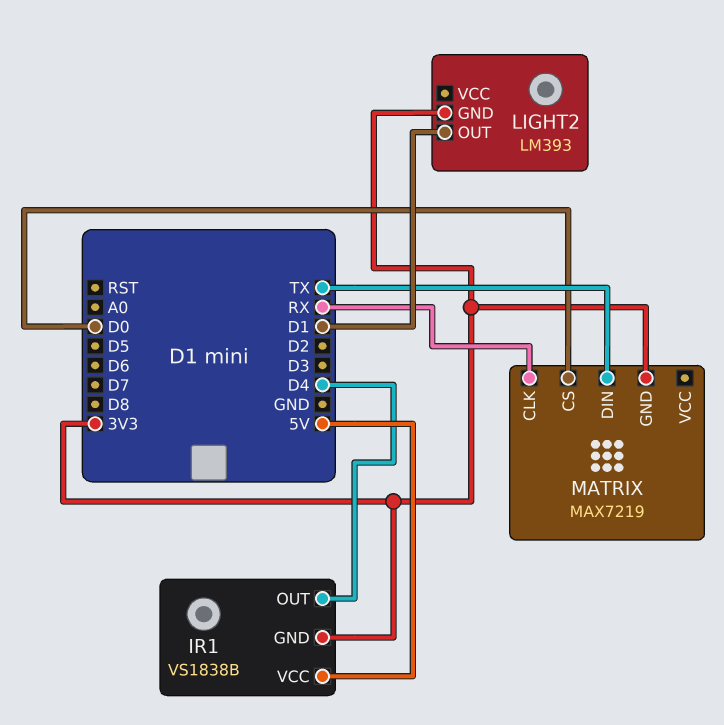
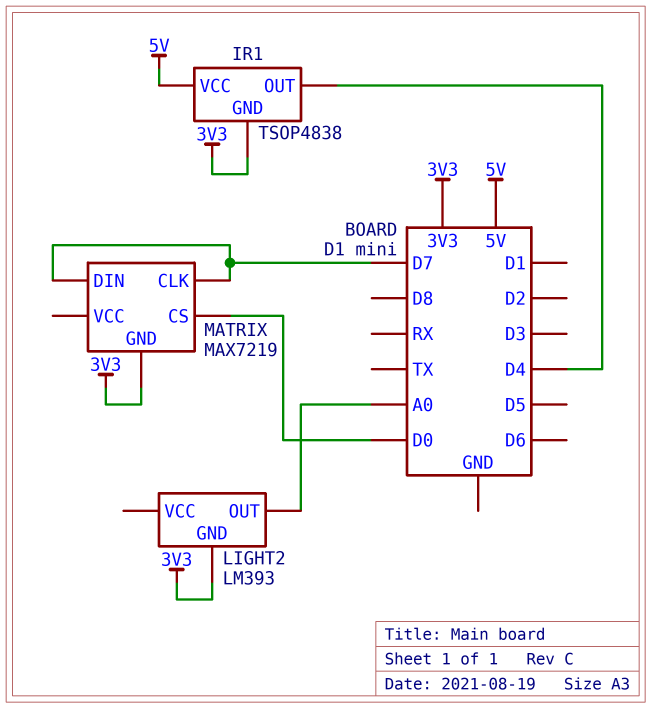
IR1: VS1838B -> TSOP4838
LIGHT2 pin OUT: D1 -> A0
MATRIX pin CLK: RX -> D7
MATRIX pin DIN: TX -> D7

